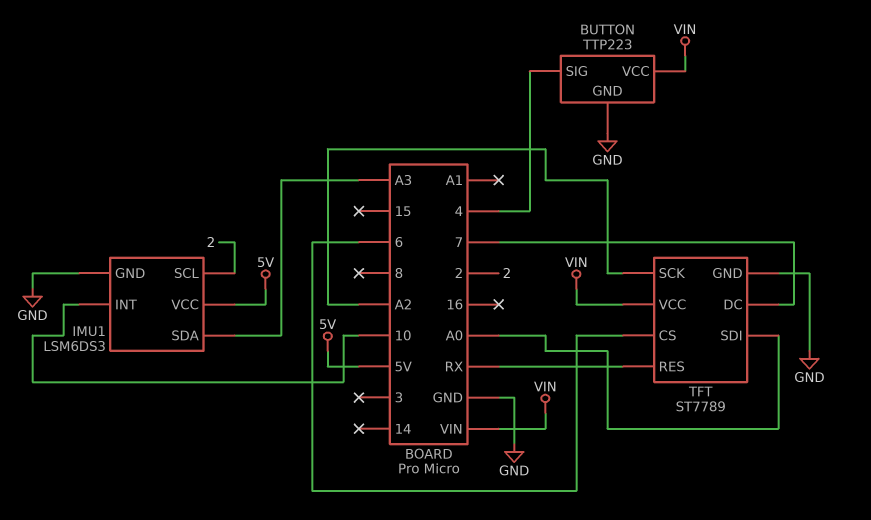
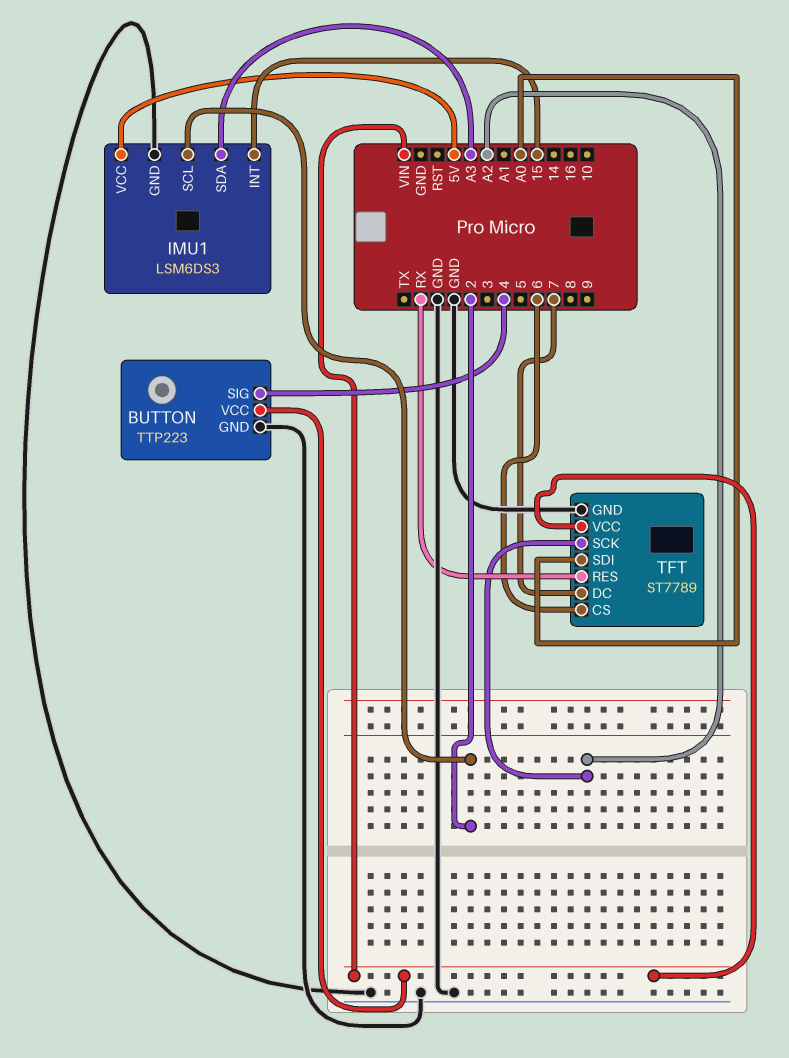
IMU1 pin INT: 10 -> 15

